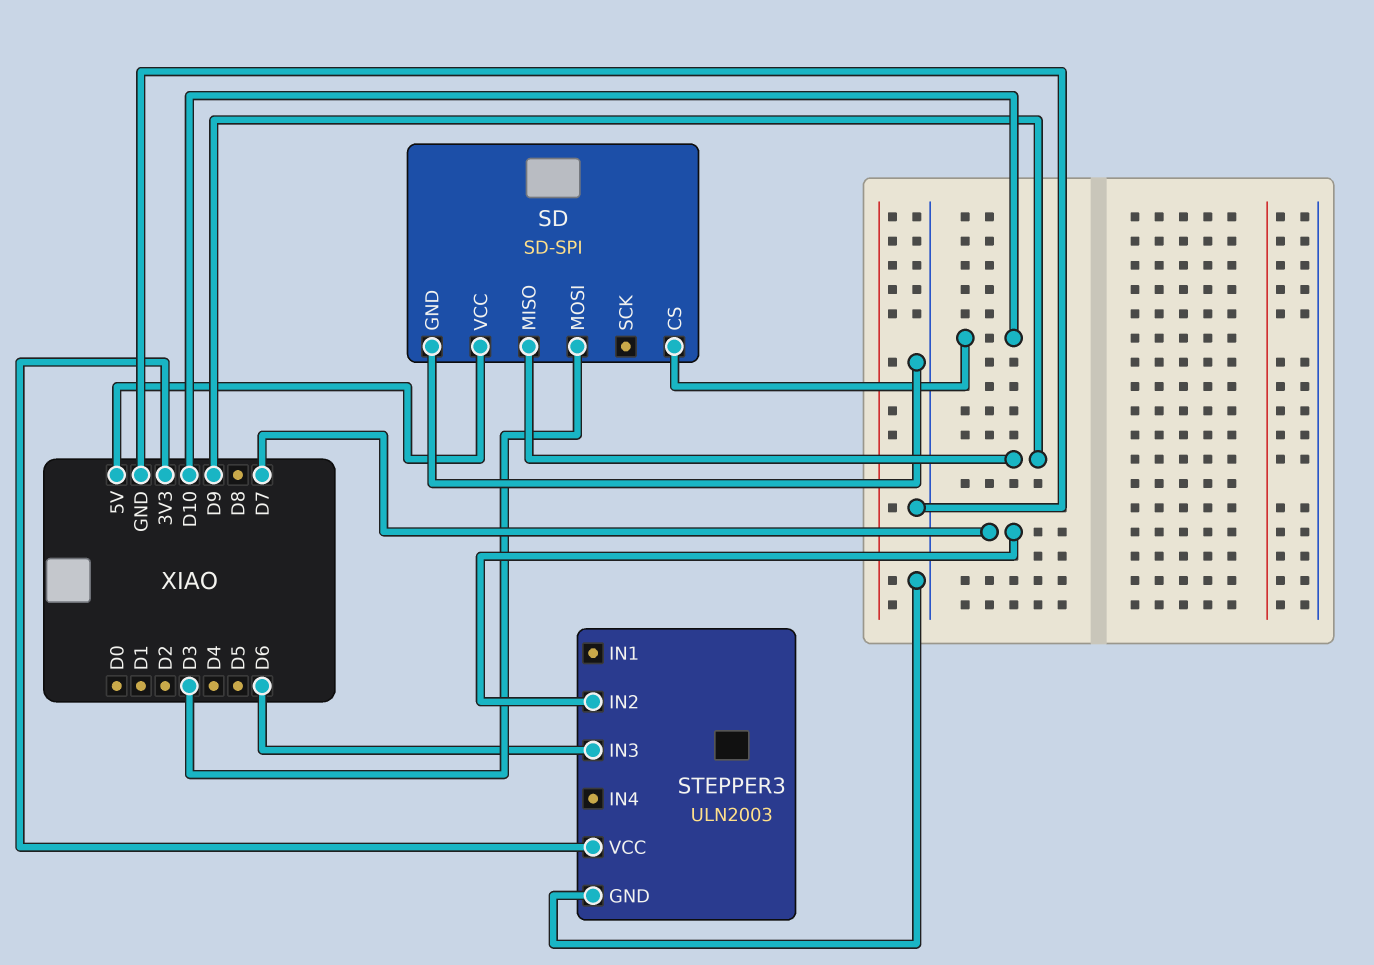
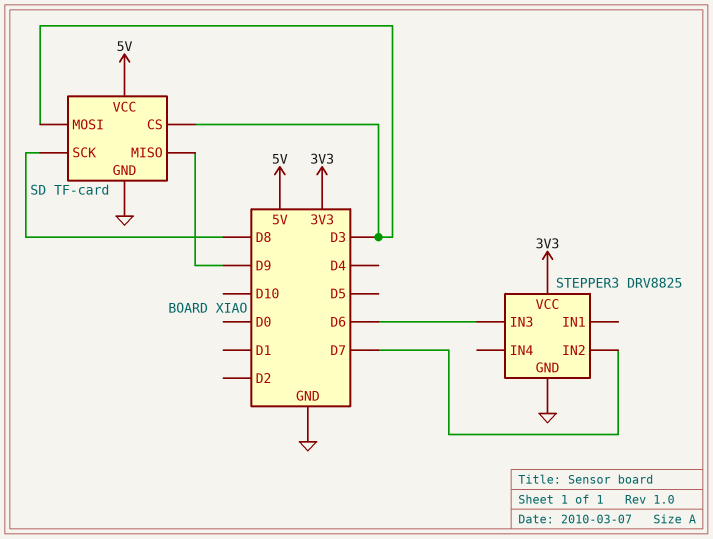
SD: SD-SPI -> TF-card
SD pin CS: D10 -> D3
SD pin SCK: none -> D8
STEPPER3: ULN2003 -> DRV8825

